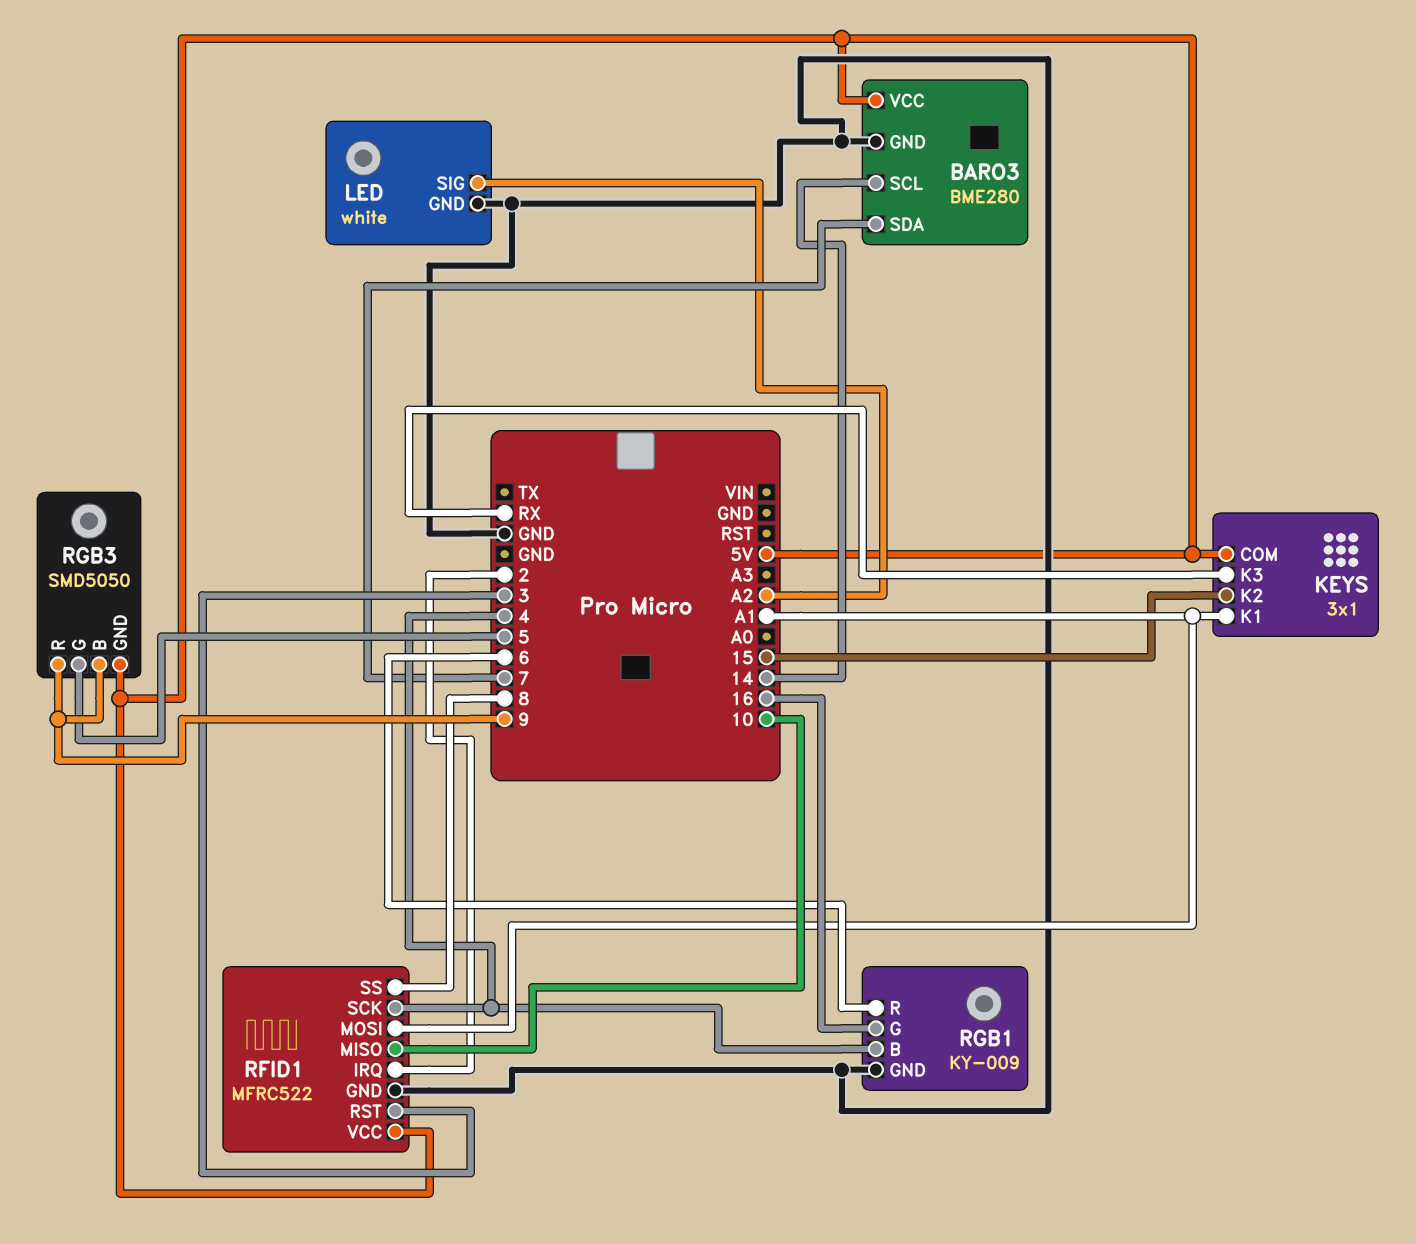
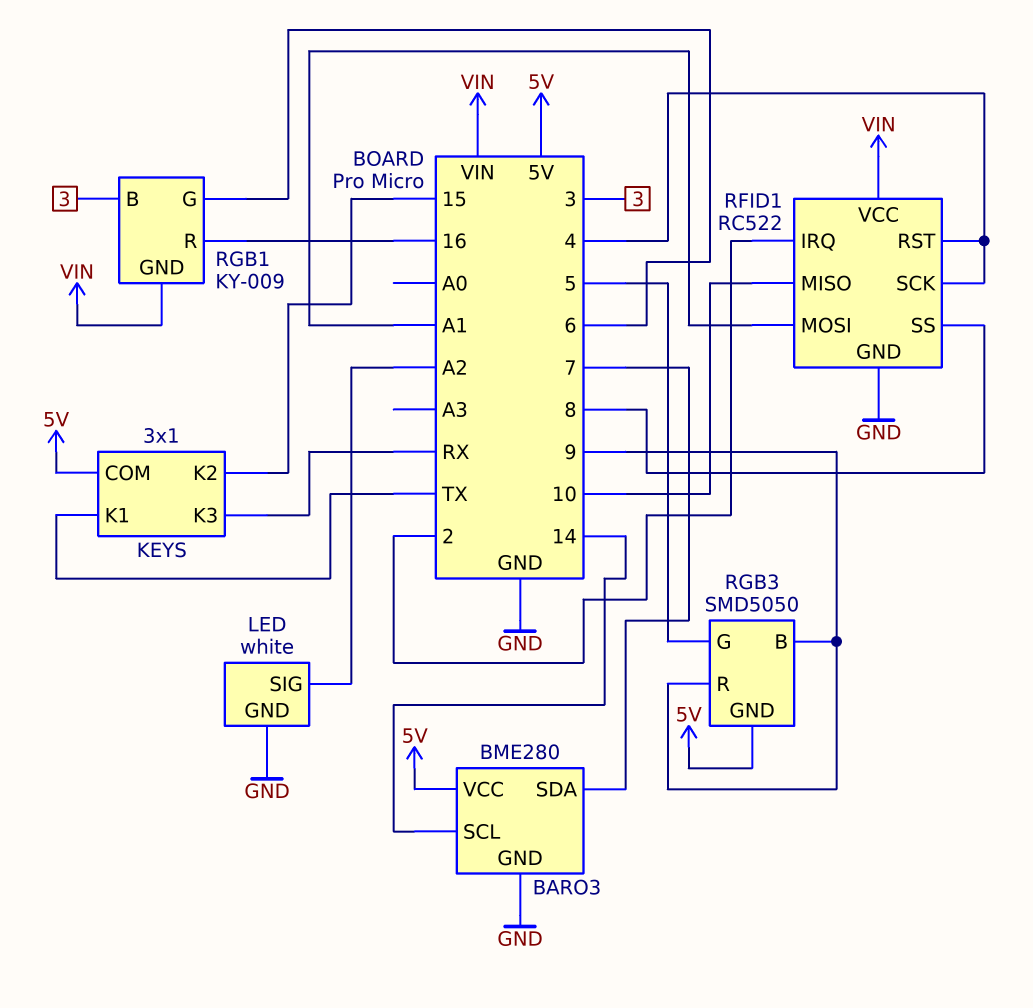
KEYS pin K1: A1 -> TX
RFID1: MFRC522 -> RC522
RFID1 pin RST: 3 -> 4
RFID1 pin VCC: 5V -> VIN
RGB1 pin B: 4 -> 3
RGB1 pin G: 16 -> 6
RGB1 pin GND: GND -> VIN
RGB1 pin R: 6 -> 16

